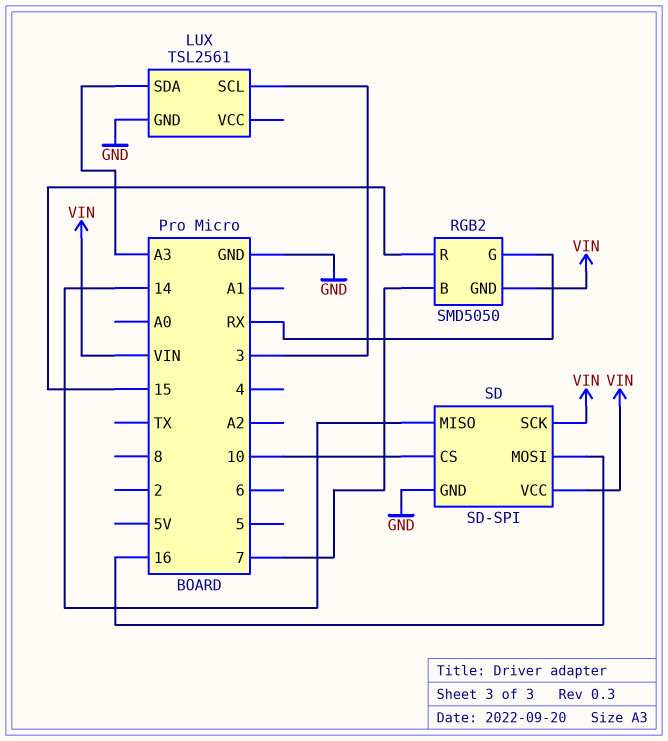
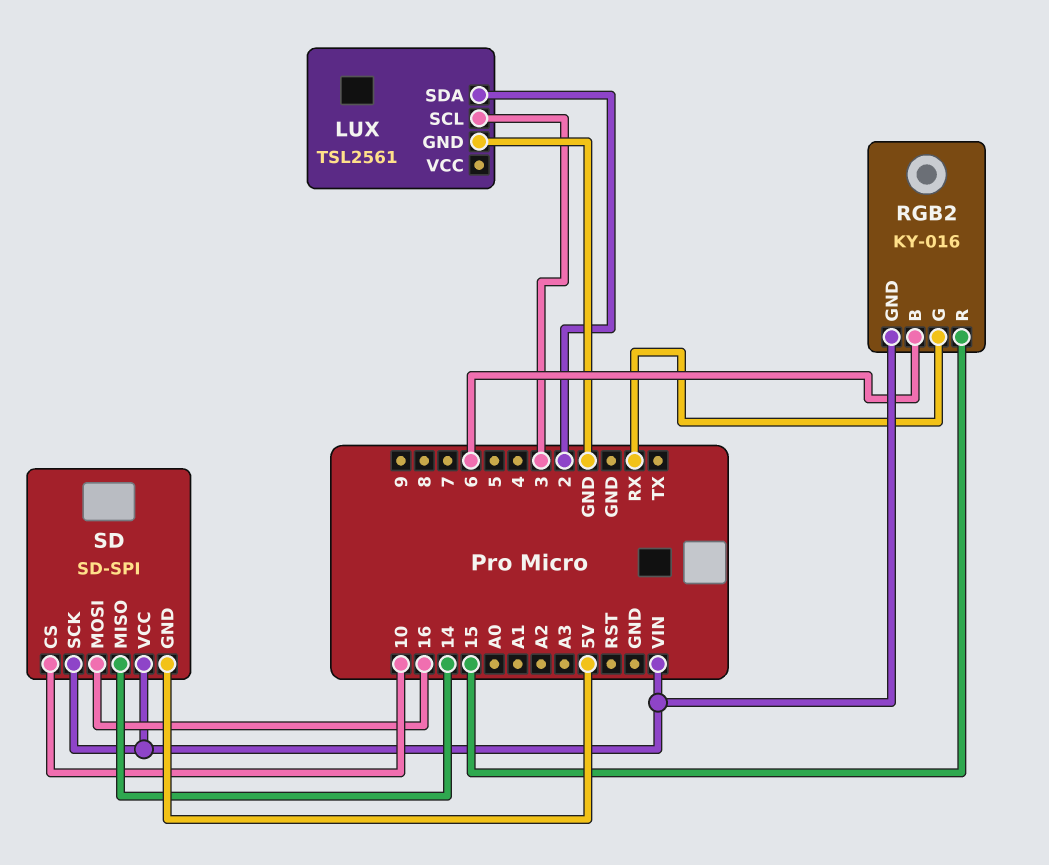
LUX pin SDA: A3 -> 2
RGB2: SMD5050 -> KY-016
RGB2 pin B: 7 -> 6
SD pin GND: GND -> 5V

